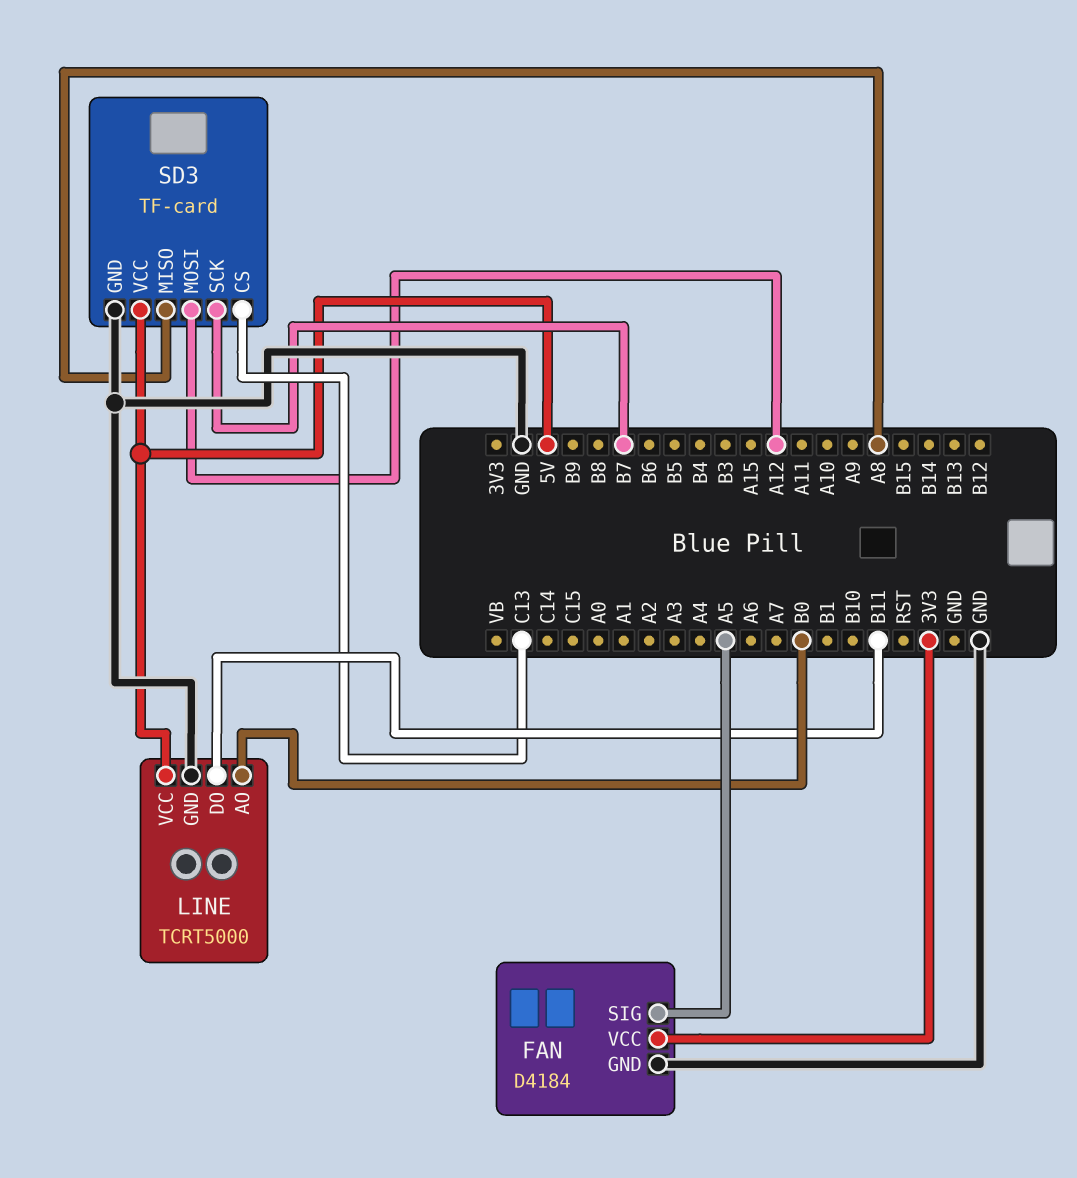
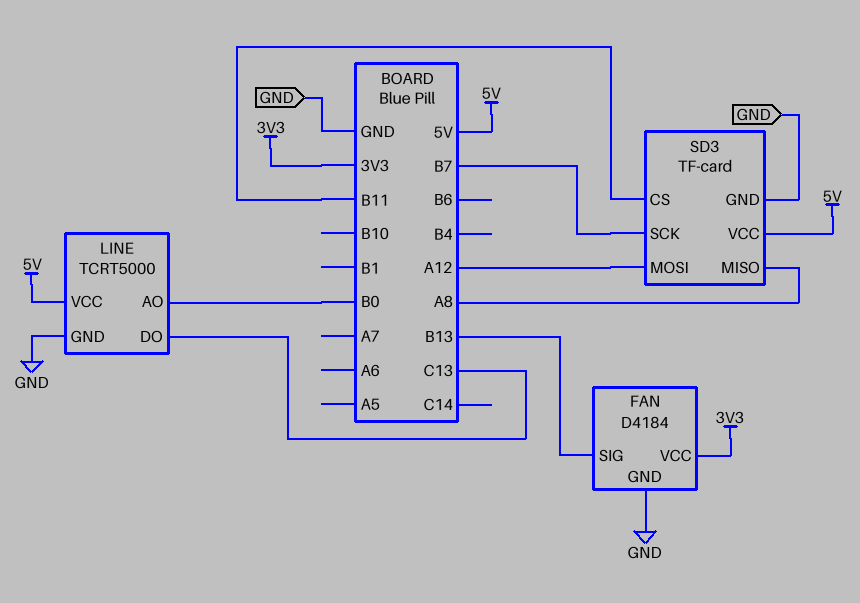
FAN pin SIG: A5 -> B13
LINE pin DO: B11 -> C13
SD3 pin CS: C13 -> B11

